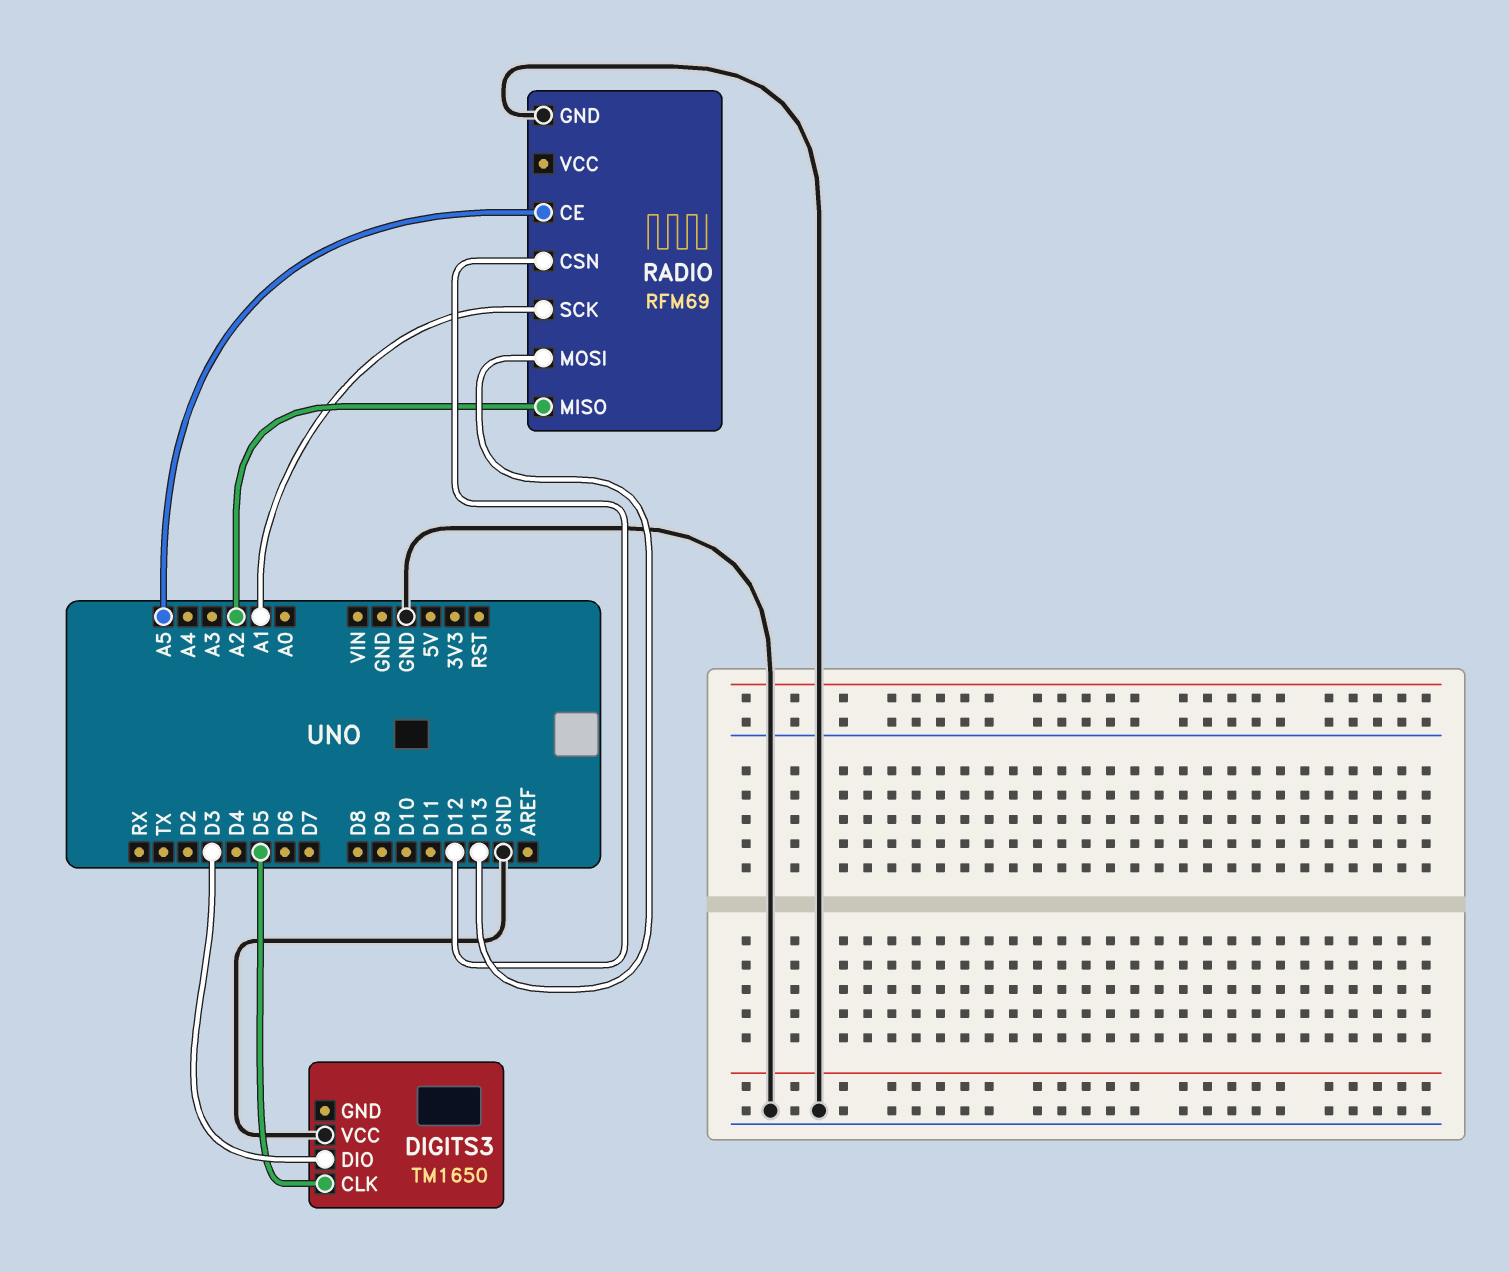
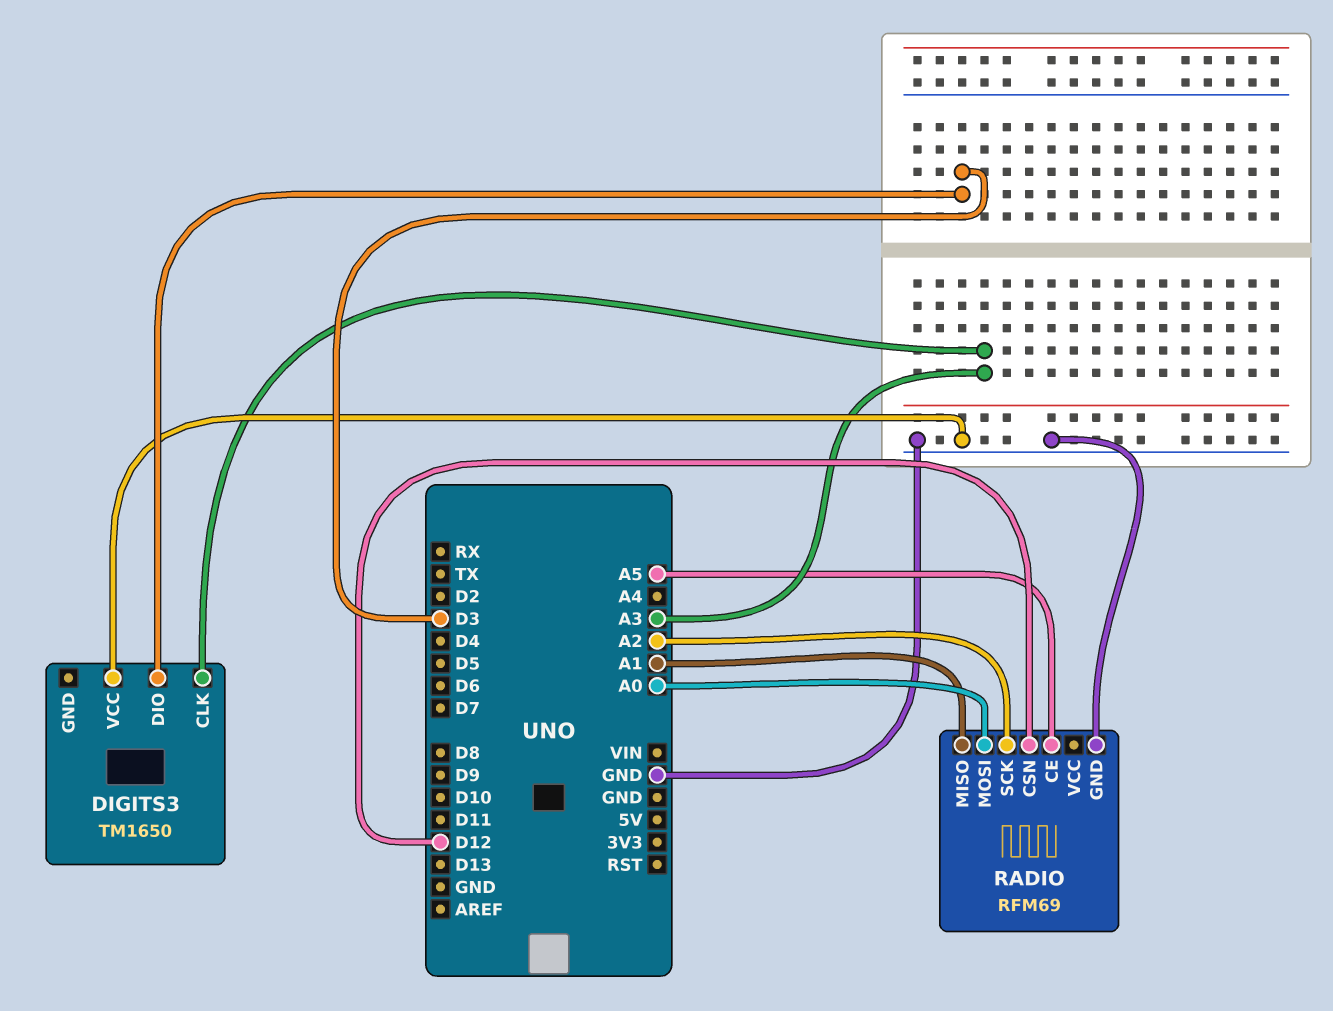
DIGITS3 pin CLK: D5 -> A3
RADIO pin MISO: A2 -> A1
RADIO pin MOSI: D13 -> A0
RADIO pin SCK: A1 -> A2

